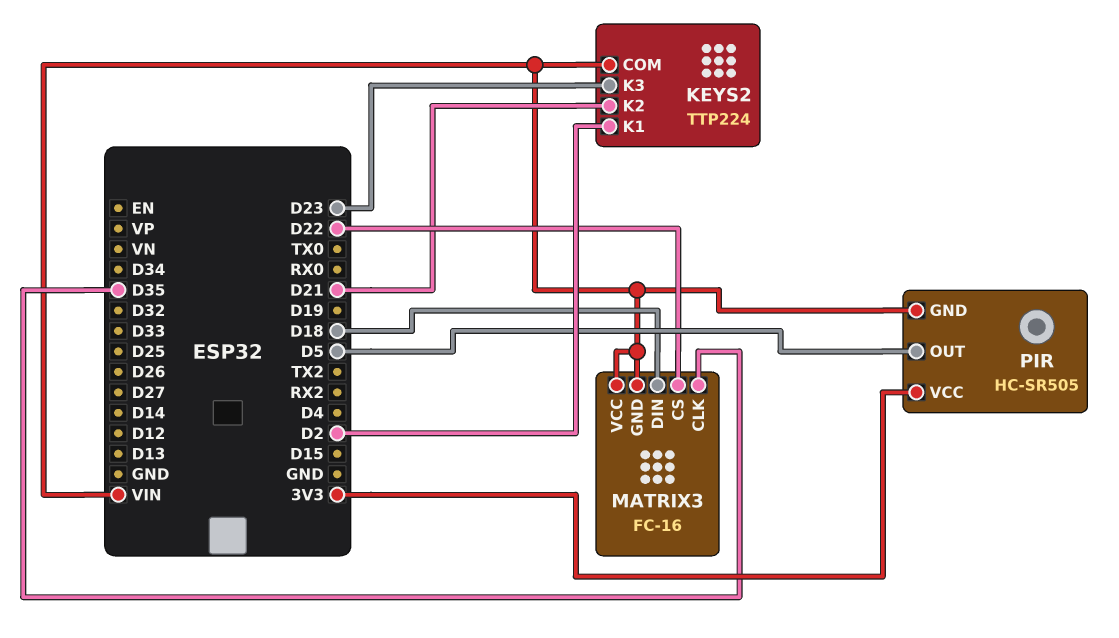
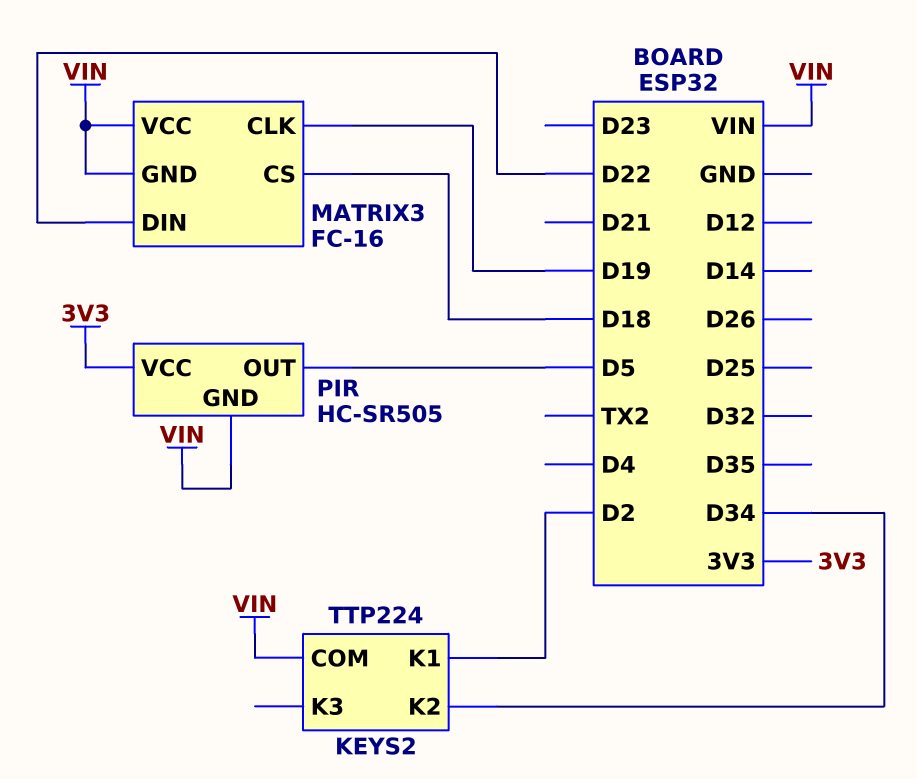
KEYS2 pin K2: D21 -> D34
KEYS2 pin K3: D23 -> none
MATRIX3 pin CLK: D35 -> D19
MATRIX3 pin CS: D22 -> D18
MATRIX3 pin DIN: D18 -> D22

